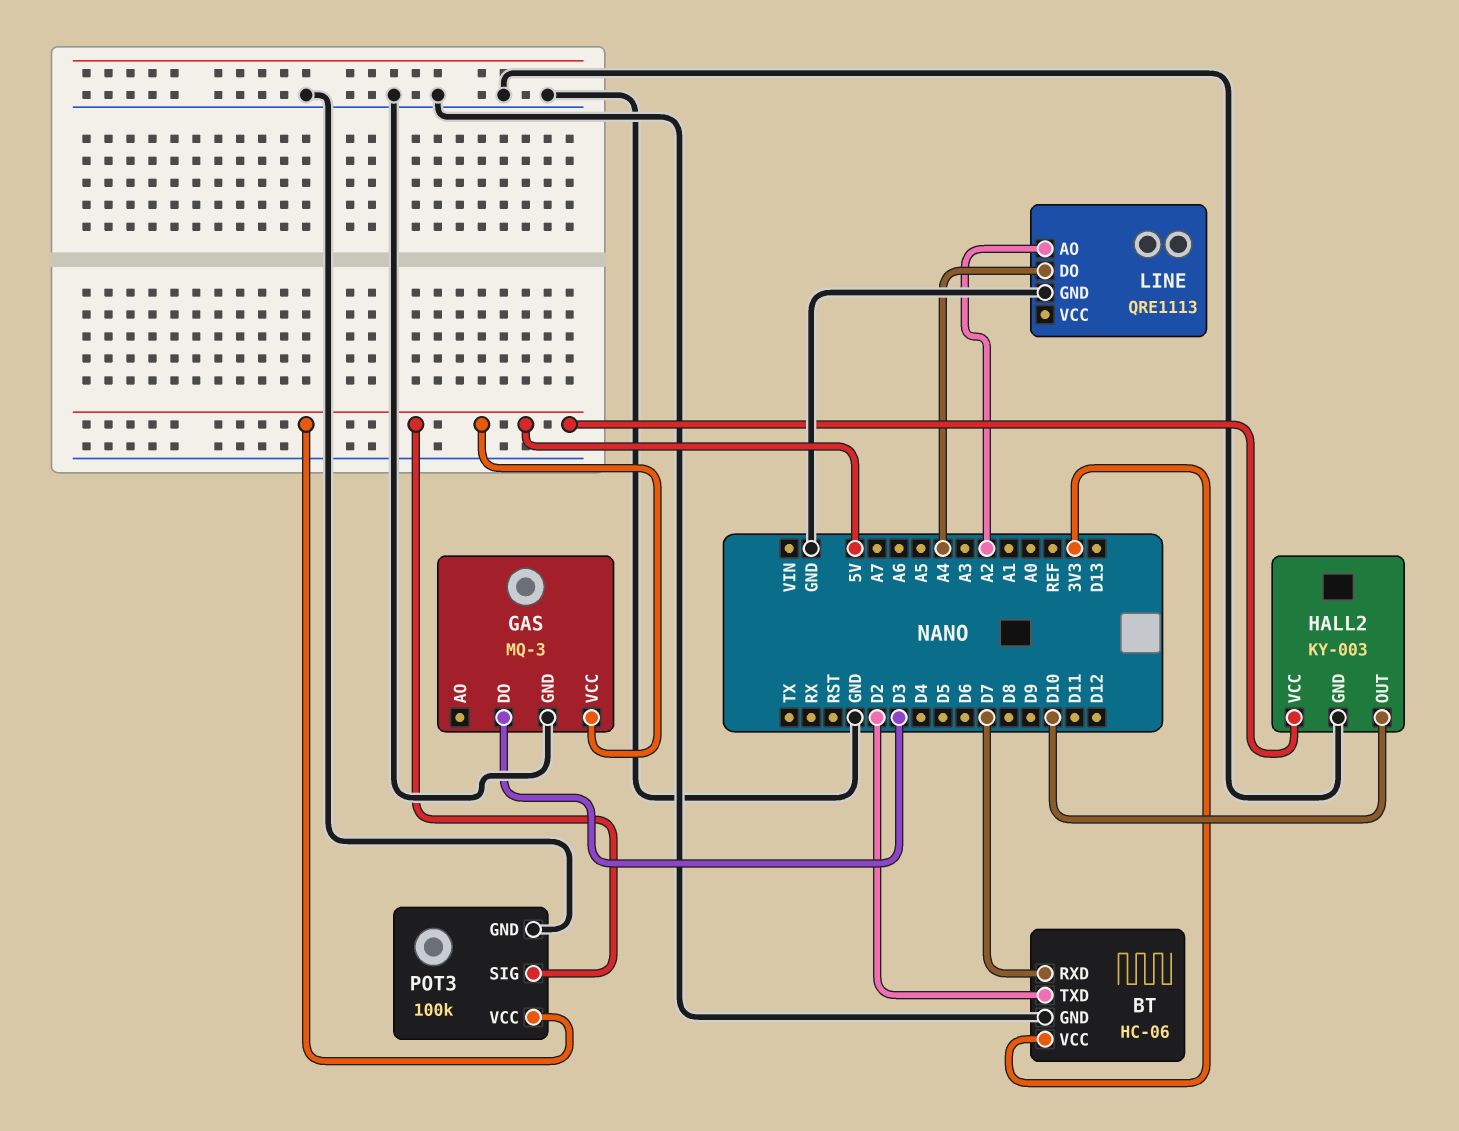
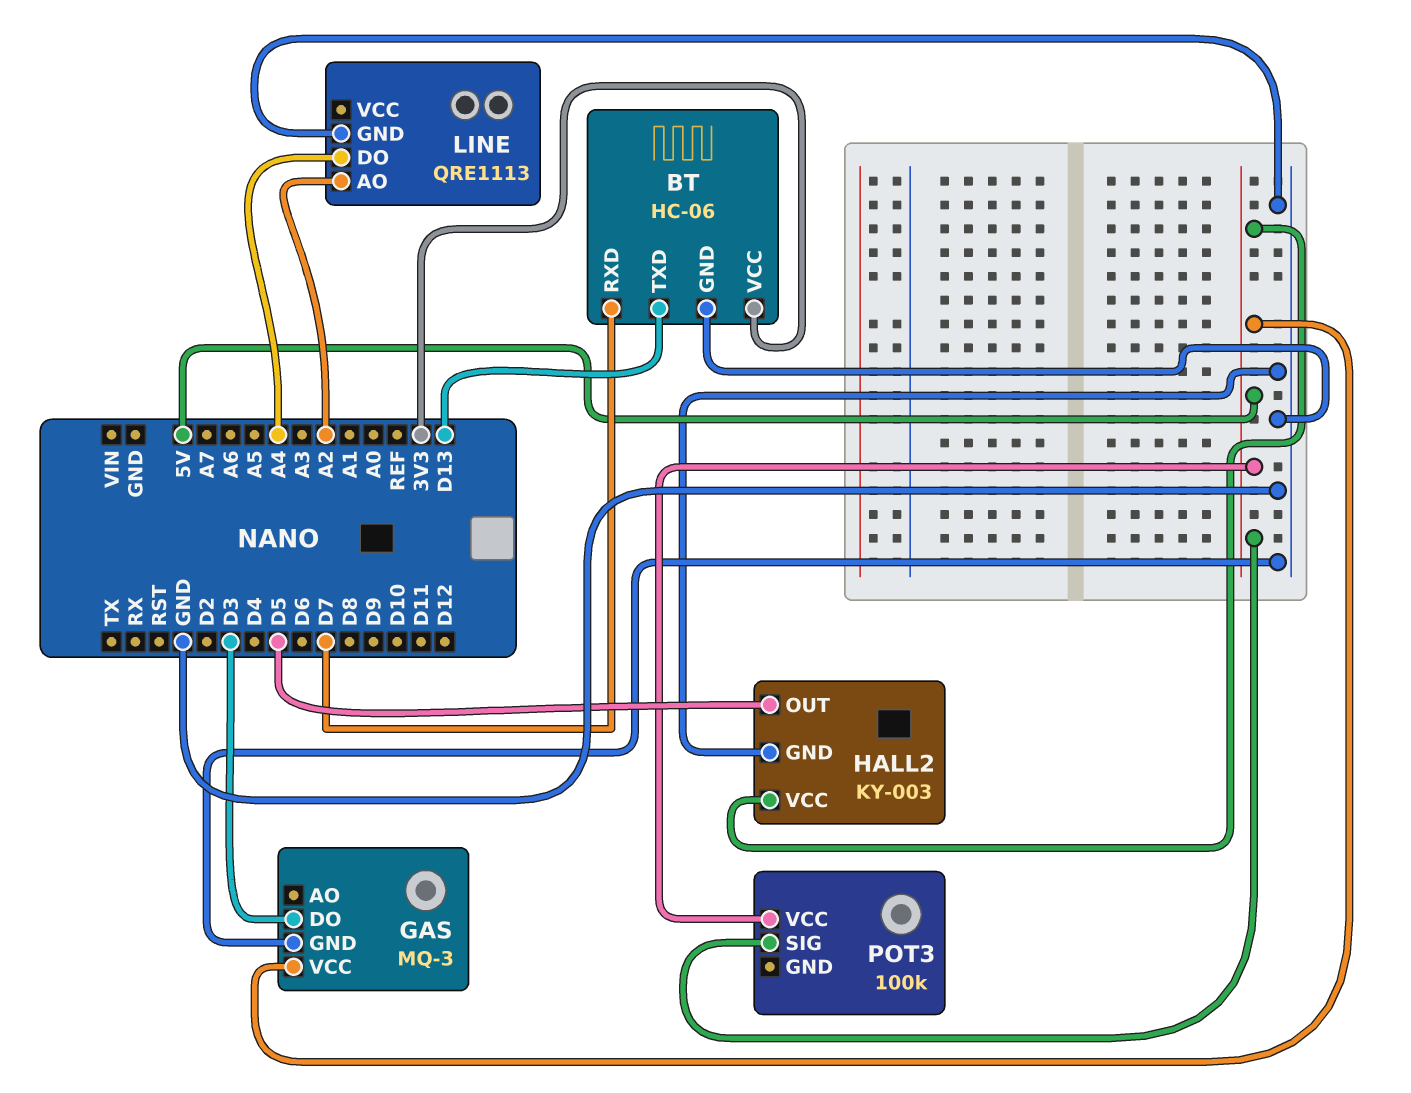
BT pin TXD: D2 -> D13
HALL2 pin OUT: D10 -> D5
POT3 pin GND: GND -> none

